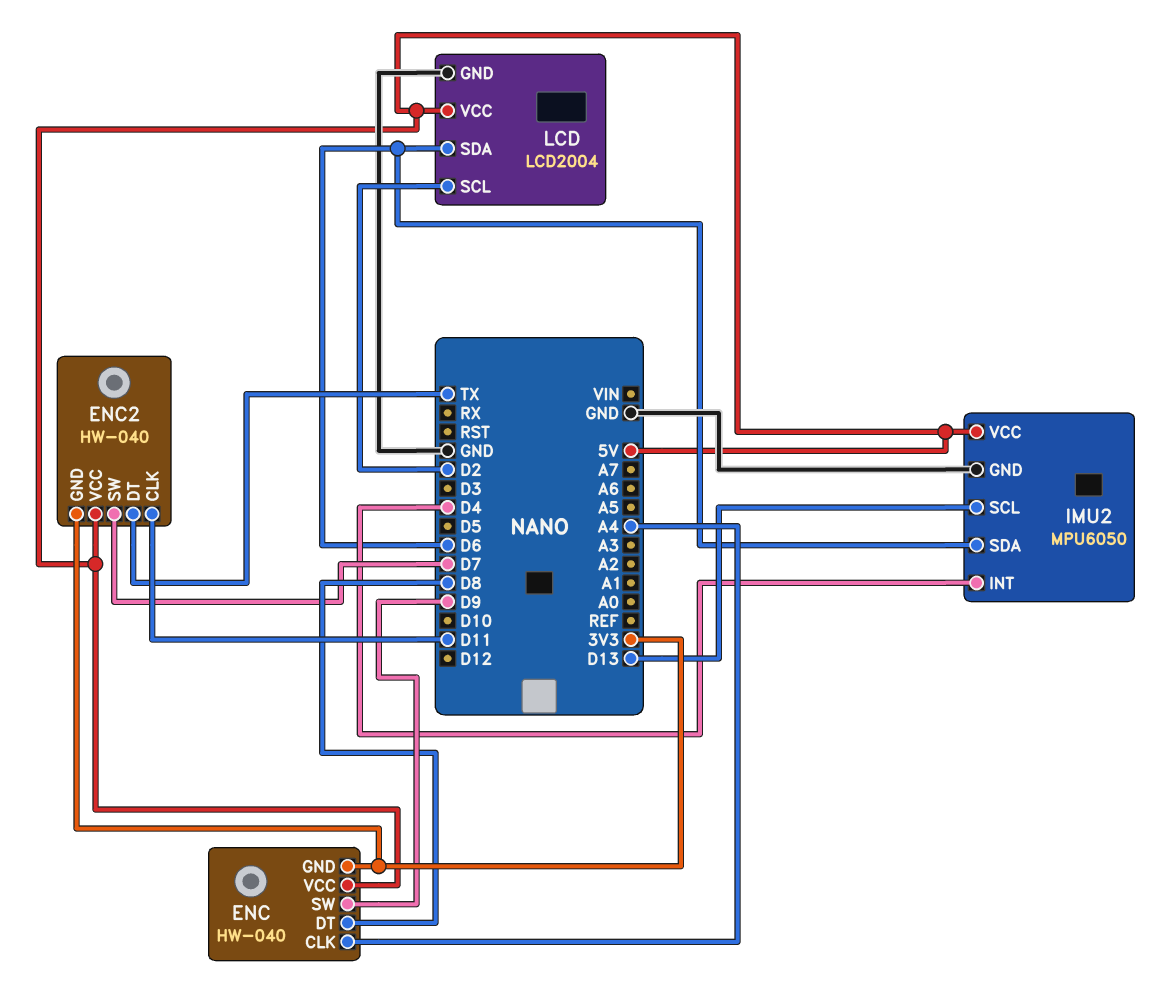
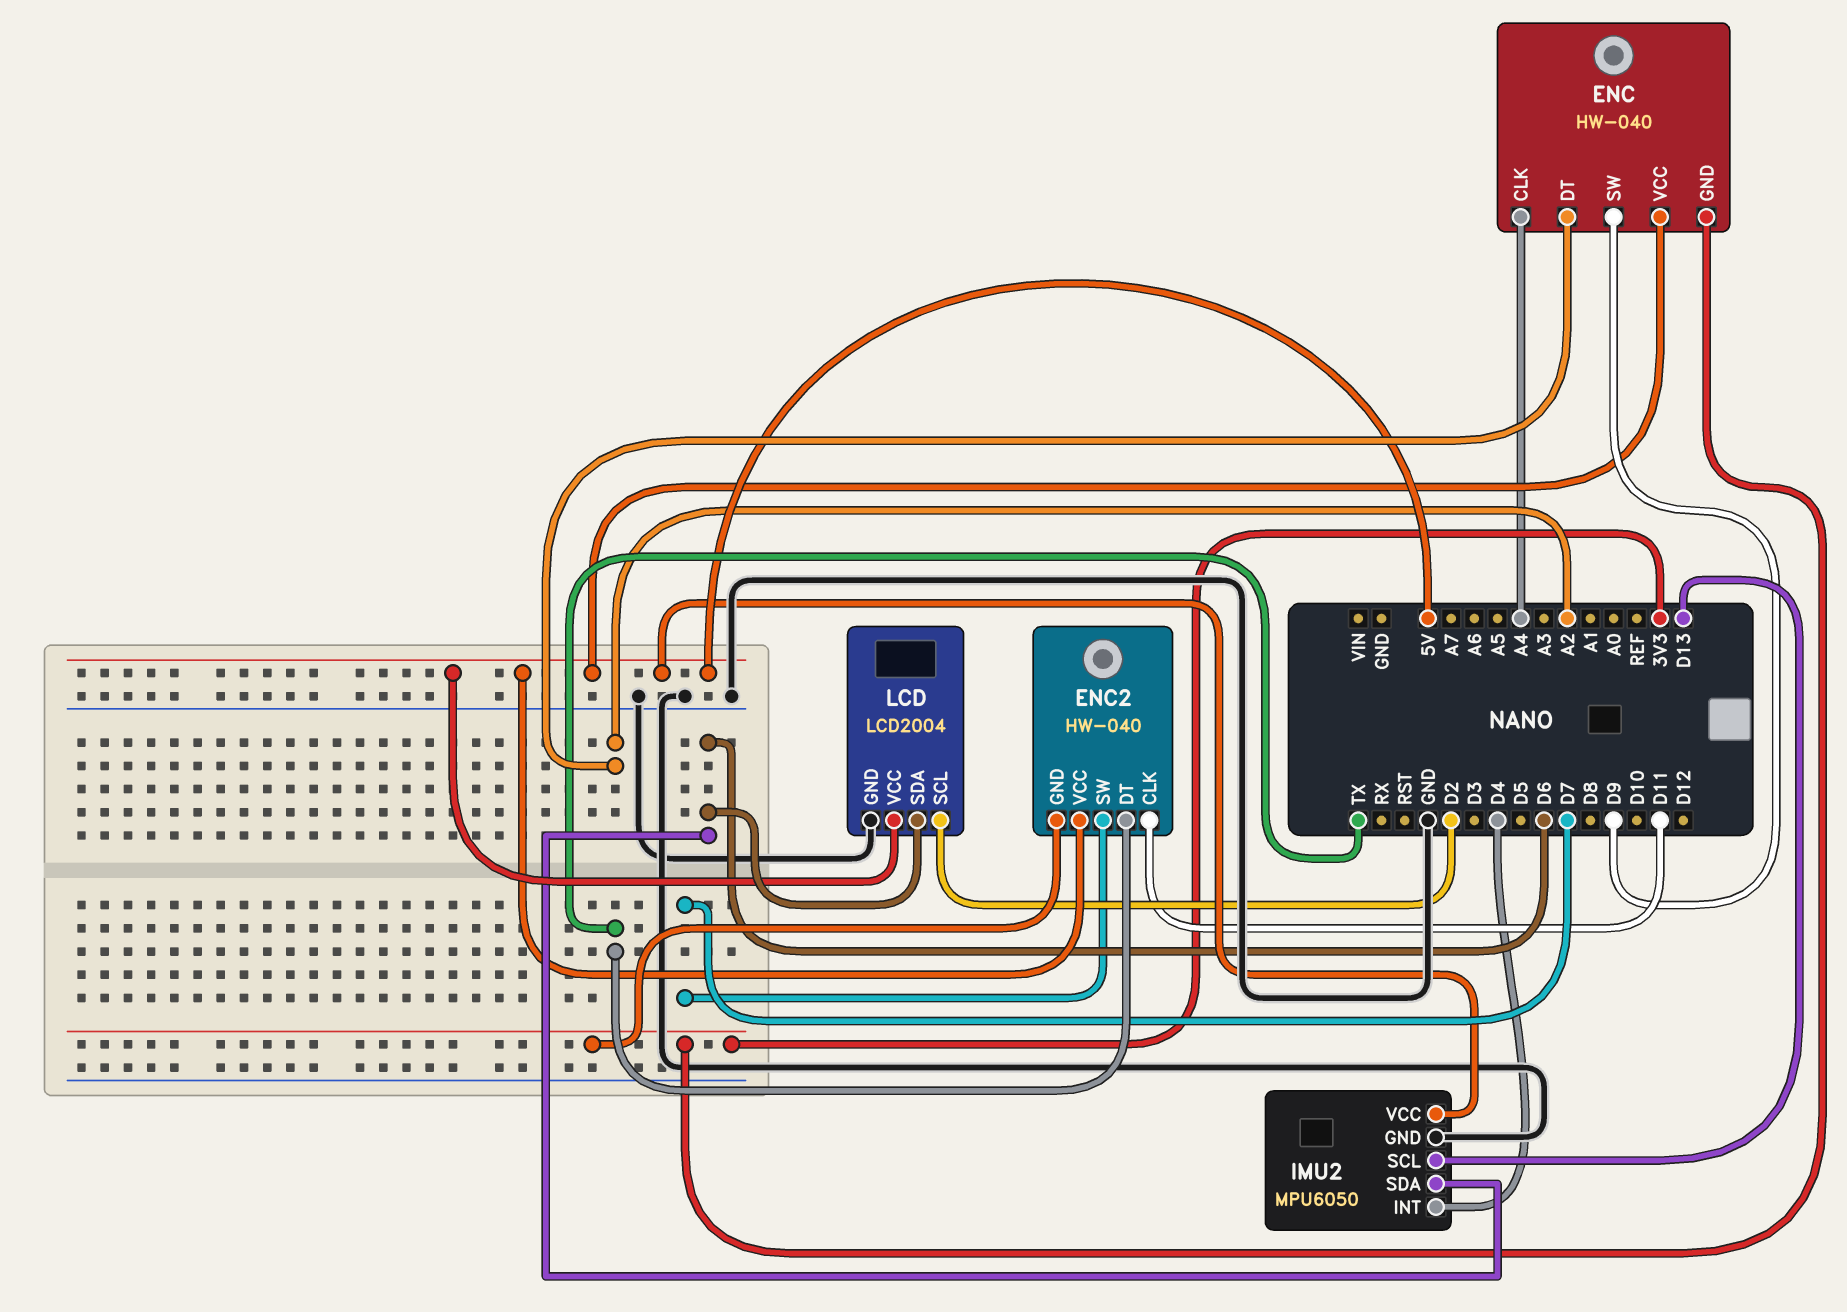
ENC pin DT: D8 -> A2

